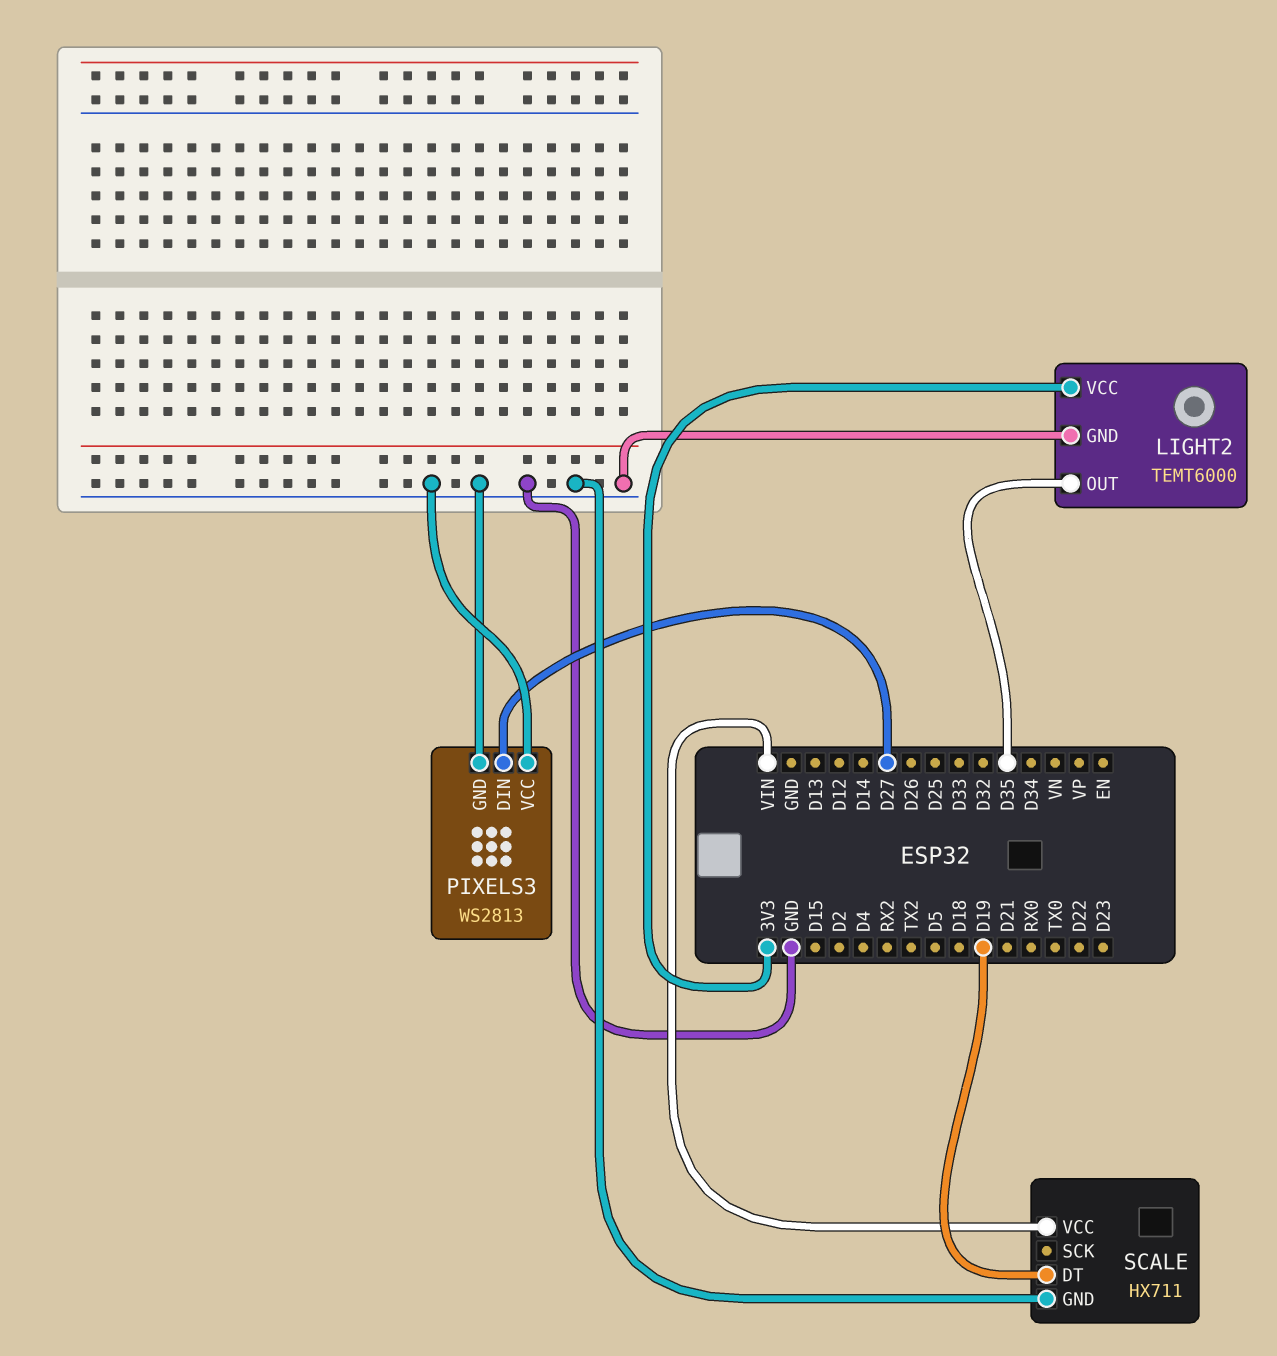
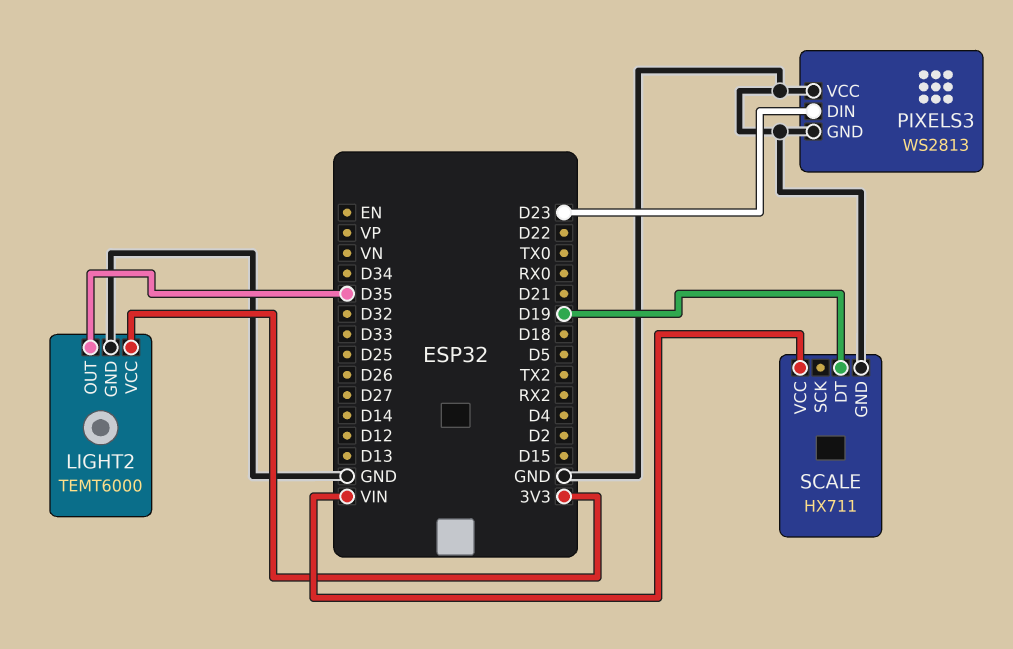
PIXELS3 pin DIN: D27 -> D23

